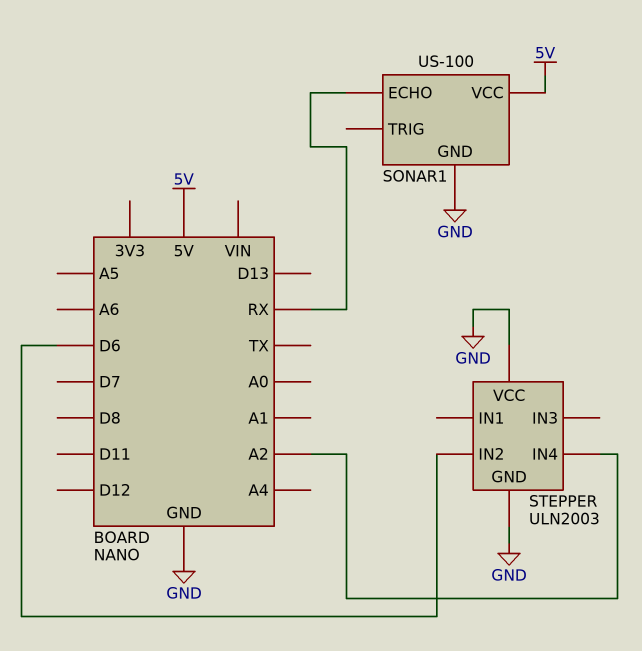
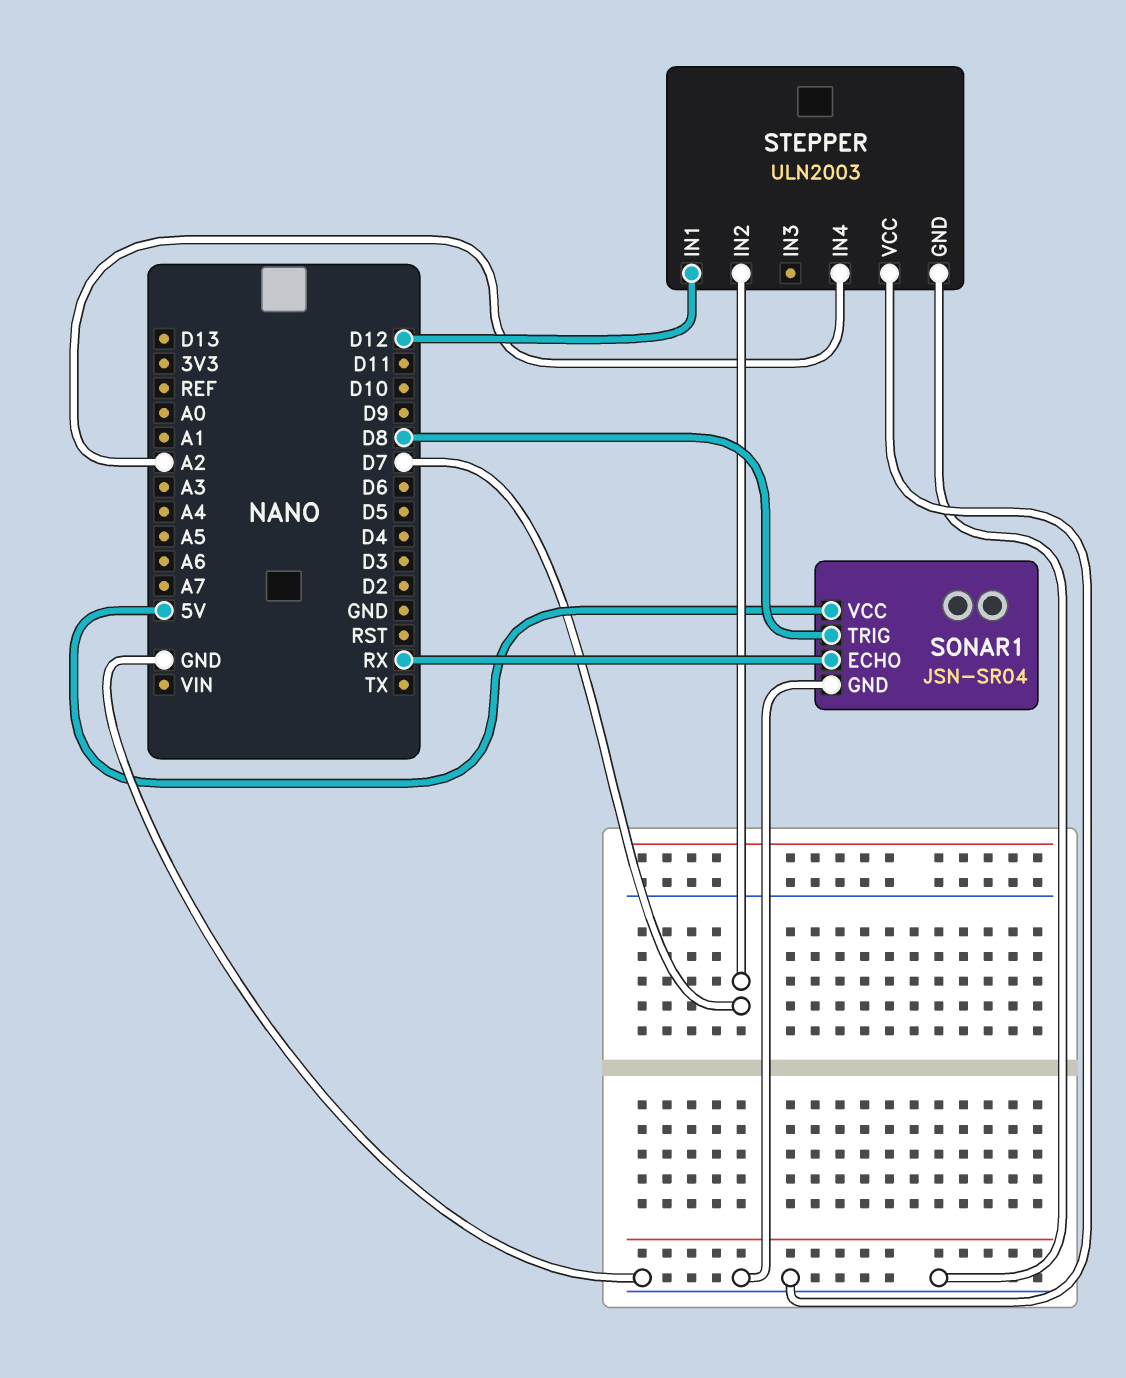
SONAR1: US-100 -> JSN-SR04
SONAR1 pin TRIG: none -> D8
STEPPER pin IN1: none -> D12
STEPPER pin IN2: D6 -> D7

